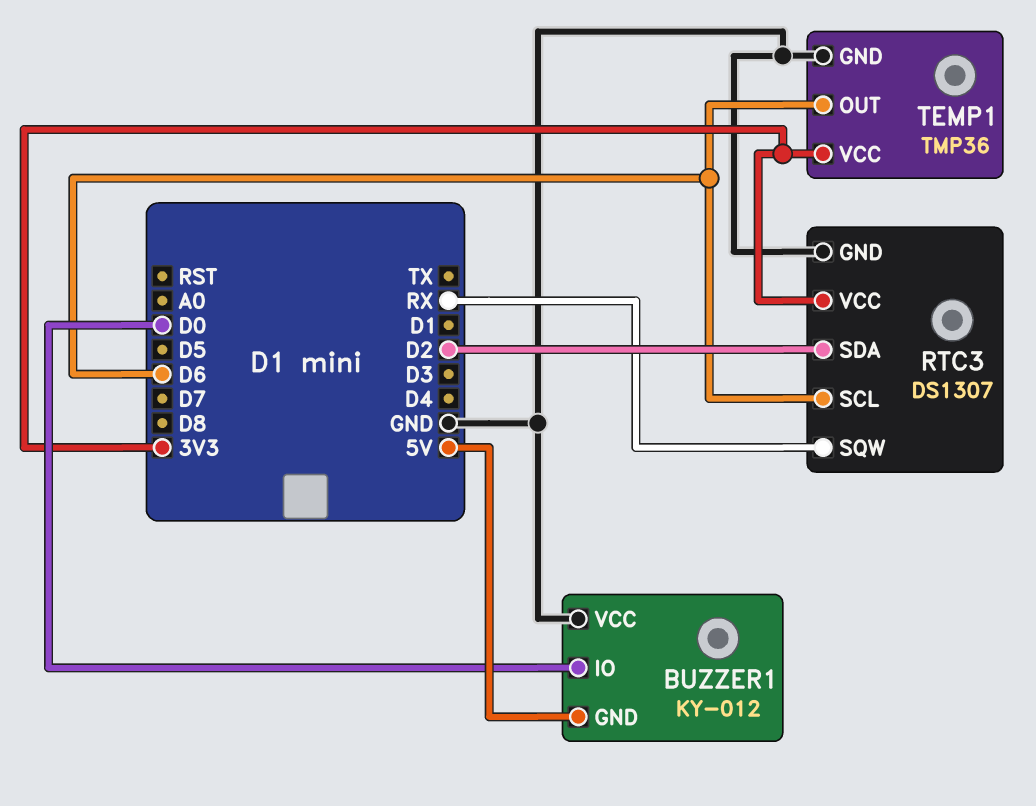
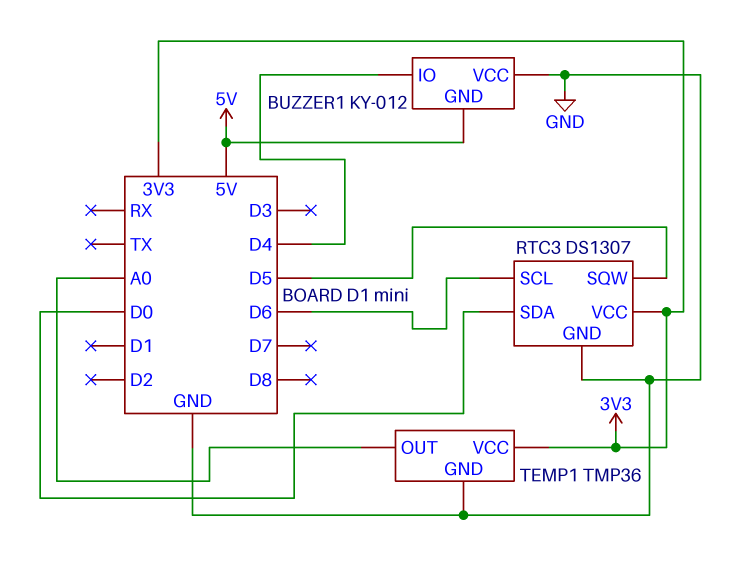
BUZZER1 pin IO: D0 -> D4
RTC3 pin SDA: D2 -> D0
RTC3 pin SQW: RX -> D5
TEMP1 pin OUT: D6 -> A0

